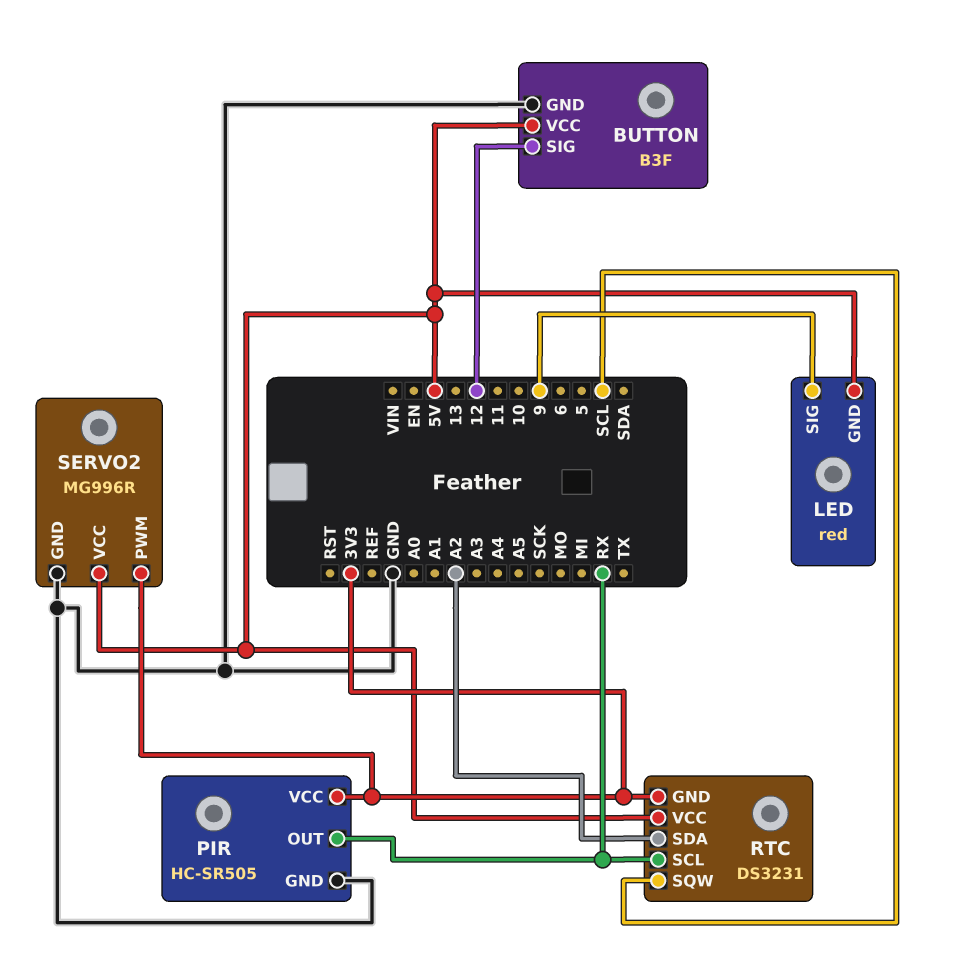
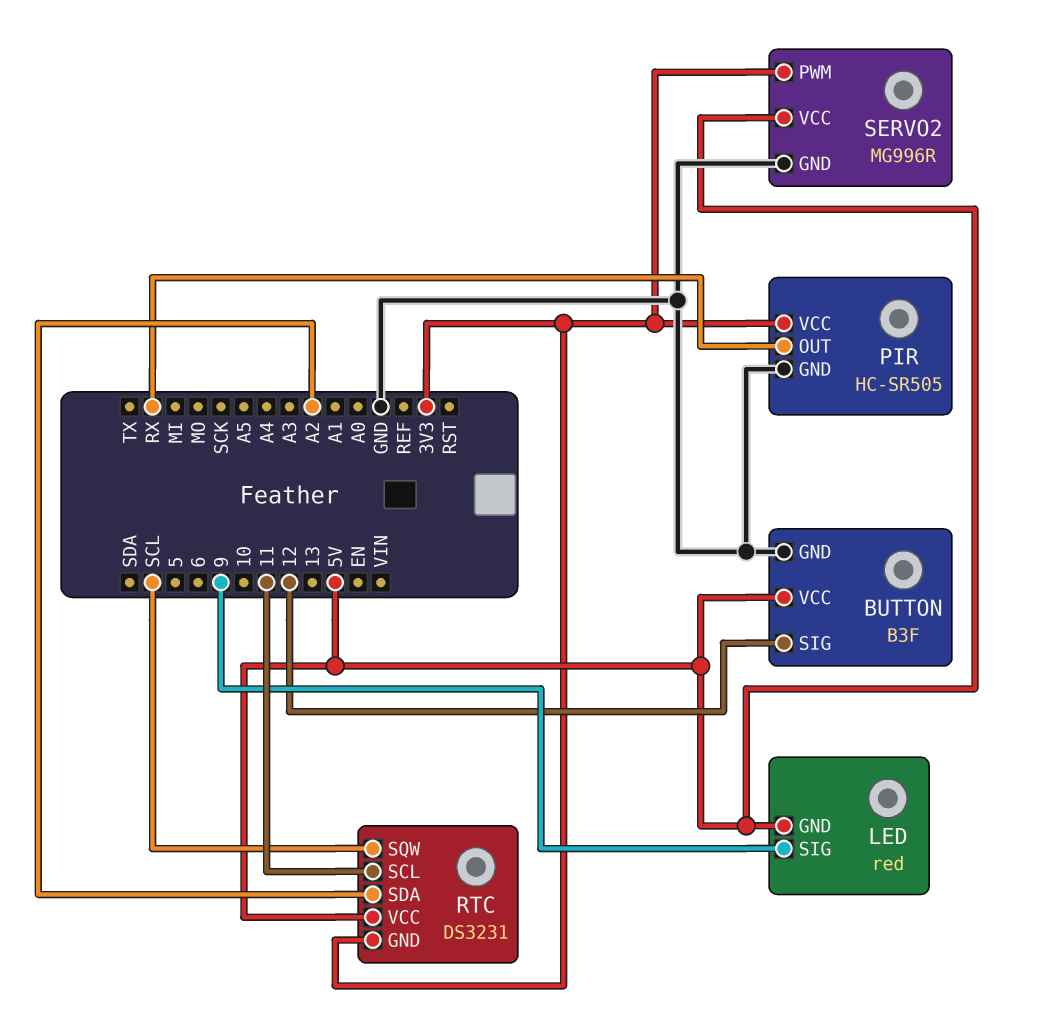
RTC pin SCL: RX -> 11

